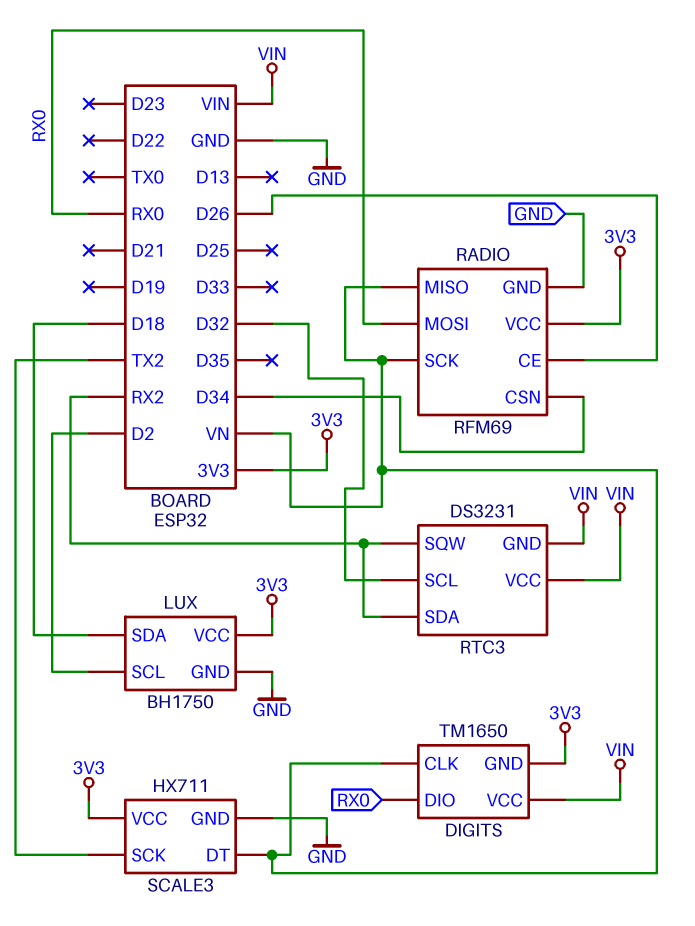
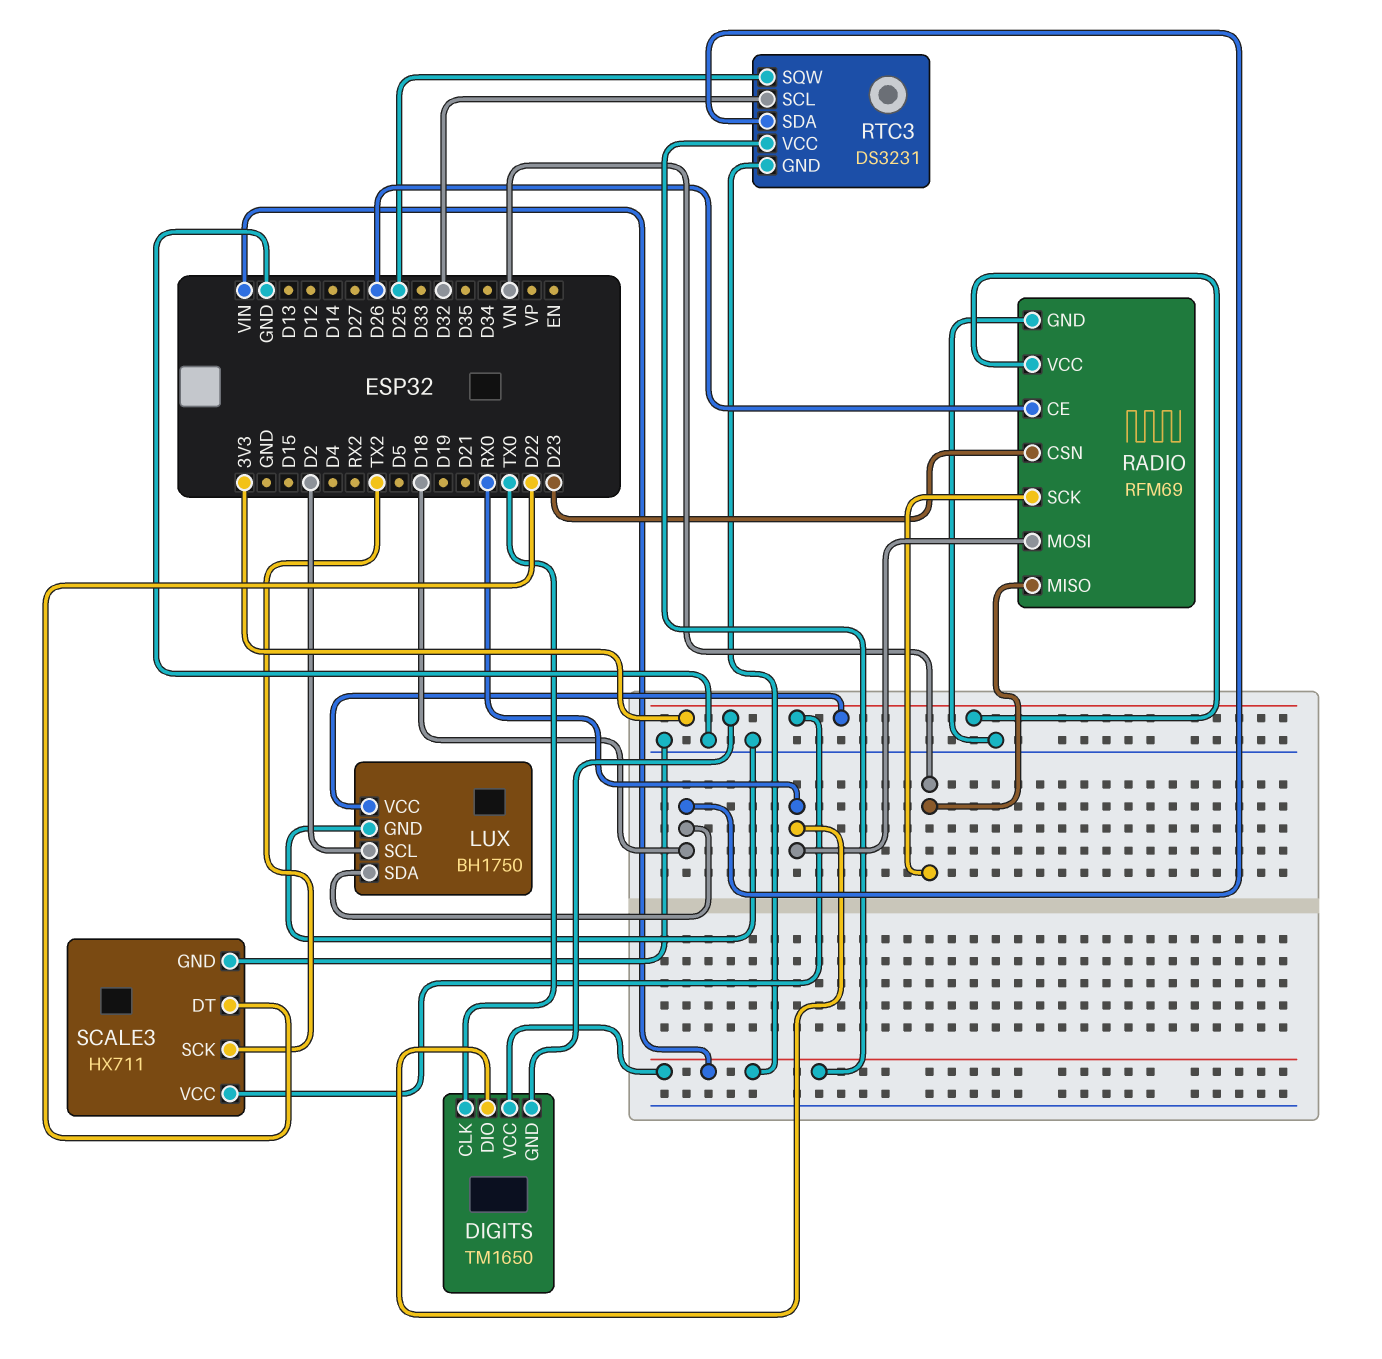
DIGITS pin CLK: VN -> TX0
RADIO pin CSN: D34 -> D23
RTC3 pin SDA: RX2 -> D18
RTC3 pin SQW: RX2 -> D25
SCALE3 pin DT: VN -> D22

